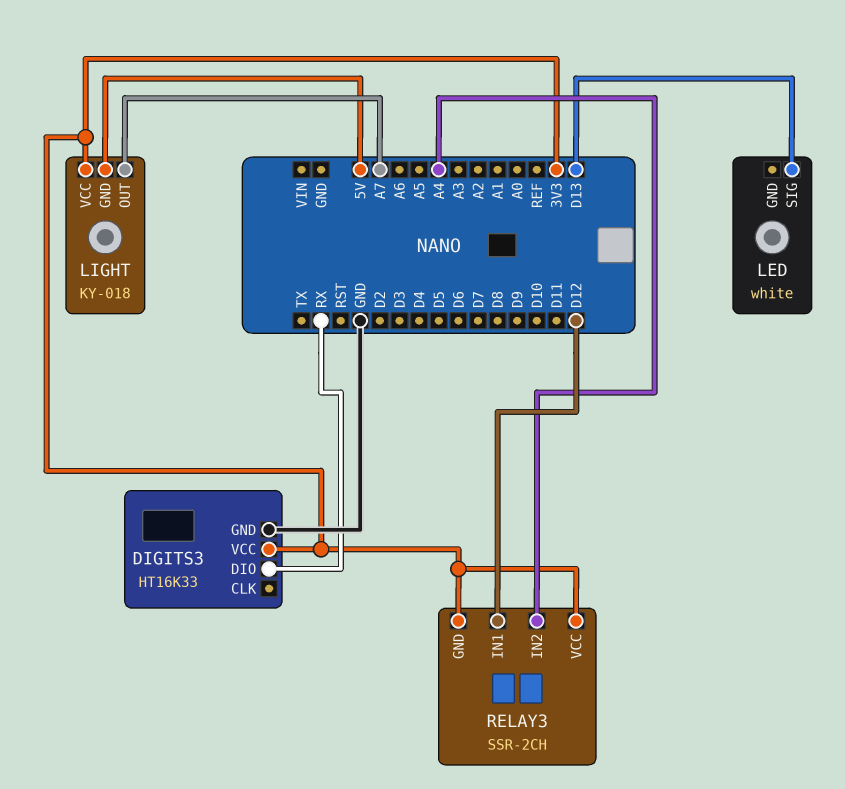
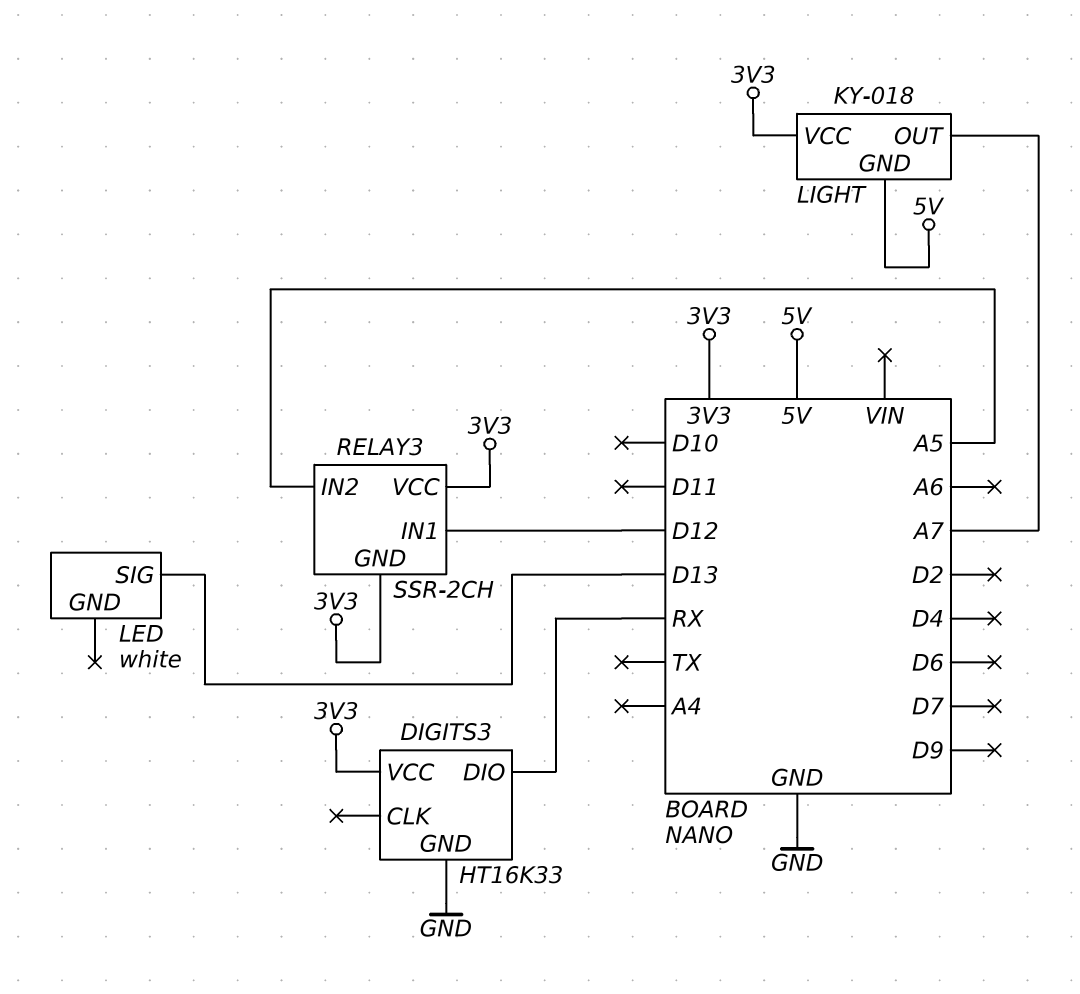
RELAY3 pin IN2: A4 -> A5

